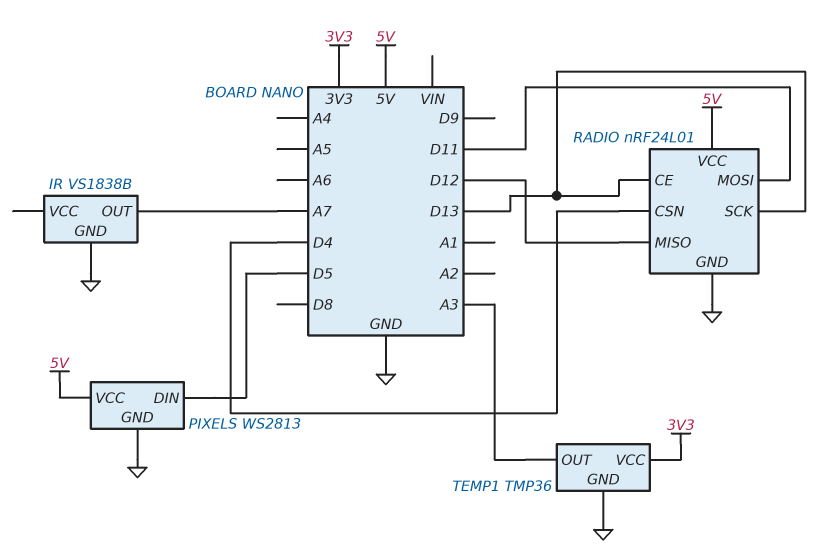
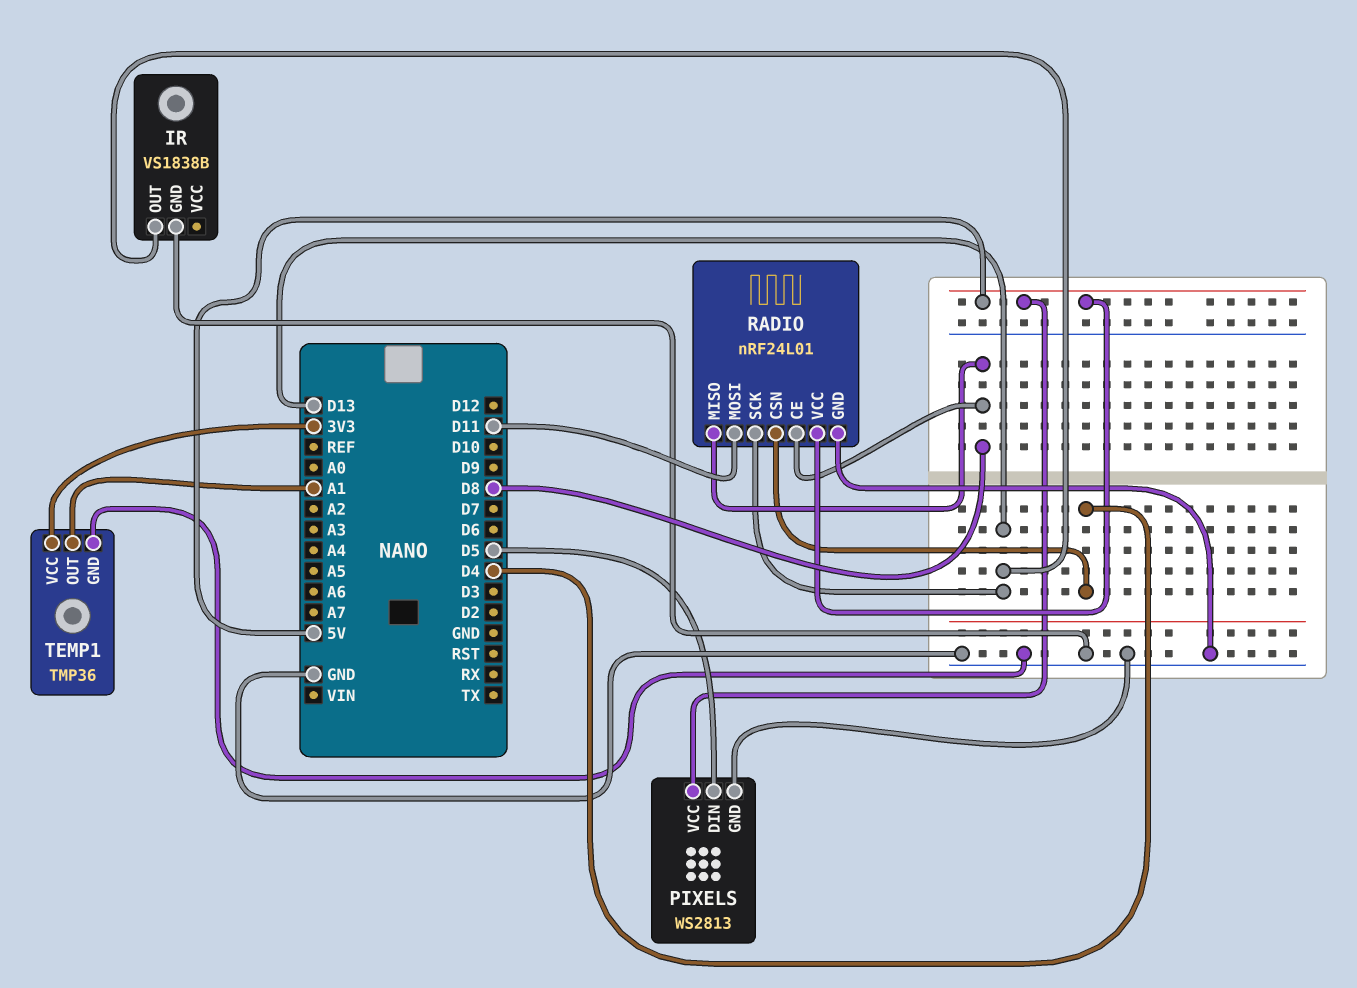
IR pin OUT: A7 -> D13
RADIO pin CE: D13 -> D8
RADIO pin MISO: D12 -> D8
TEMP1 pin OUT: A3 -> A1

